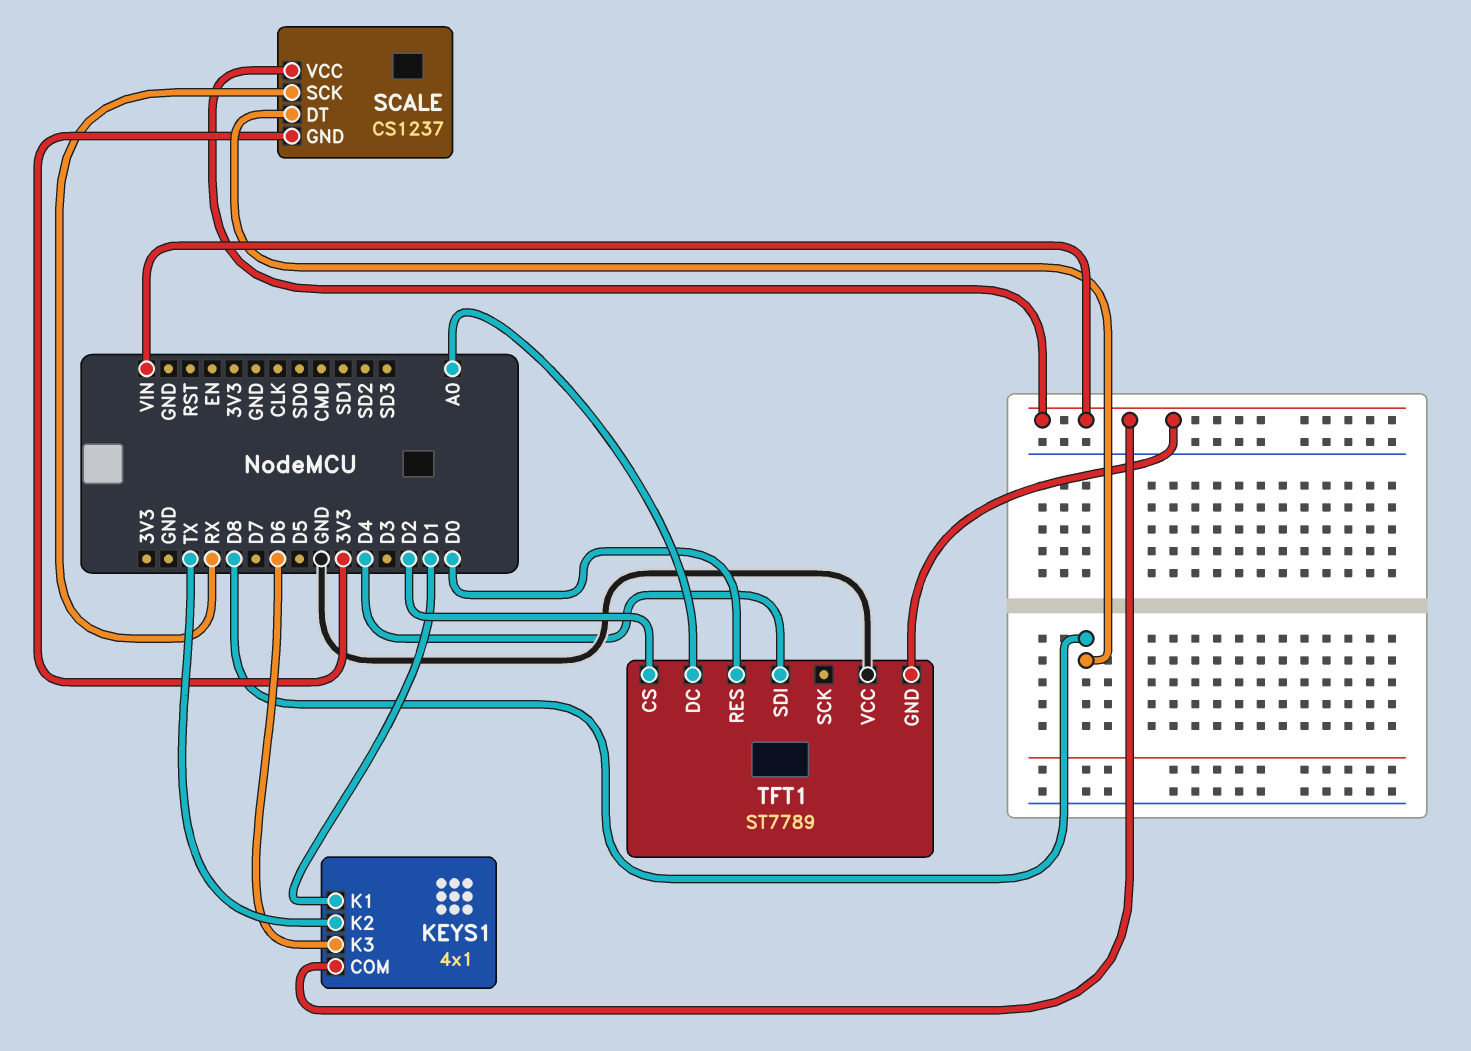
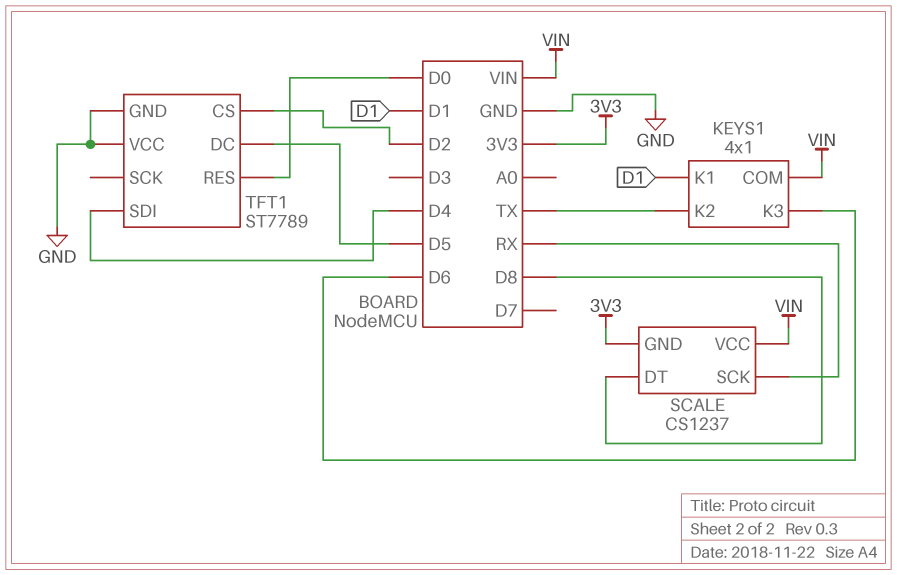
TFT1 pin DC: A0 -> D5
TFT1 pin GND: VIN -> GND

